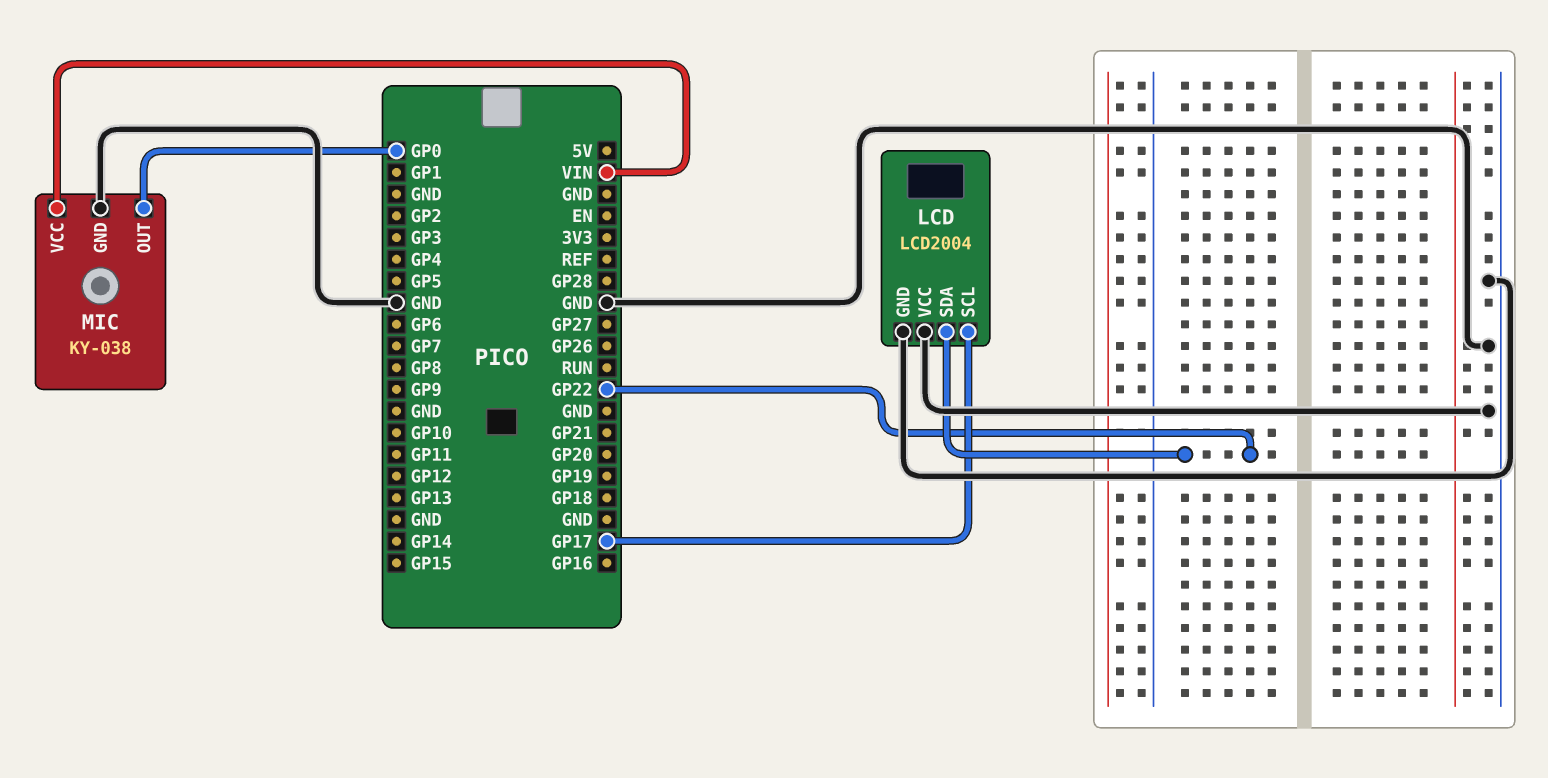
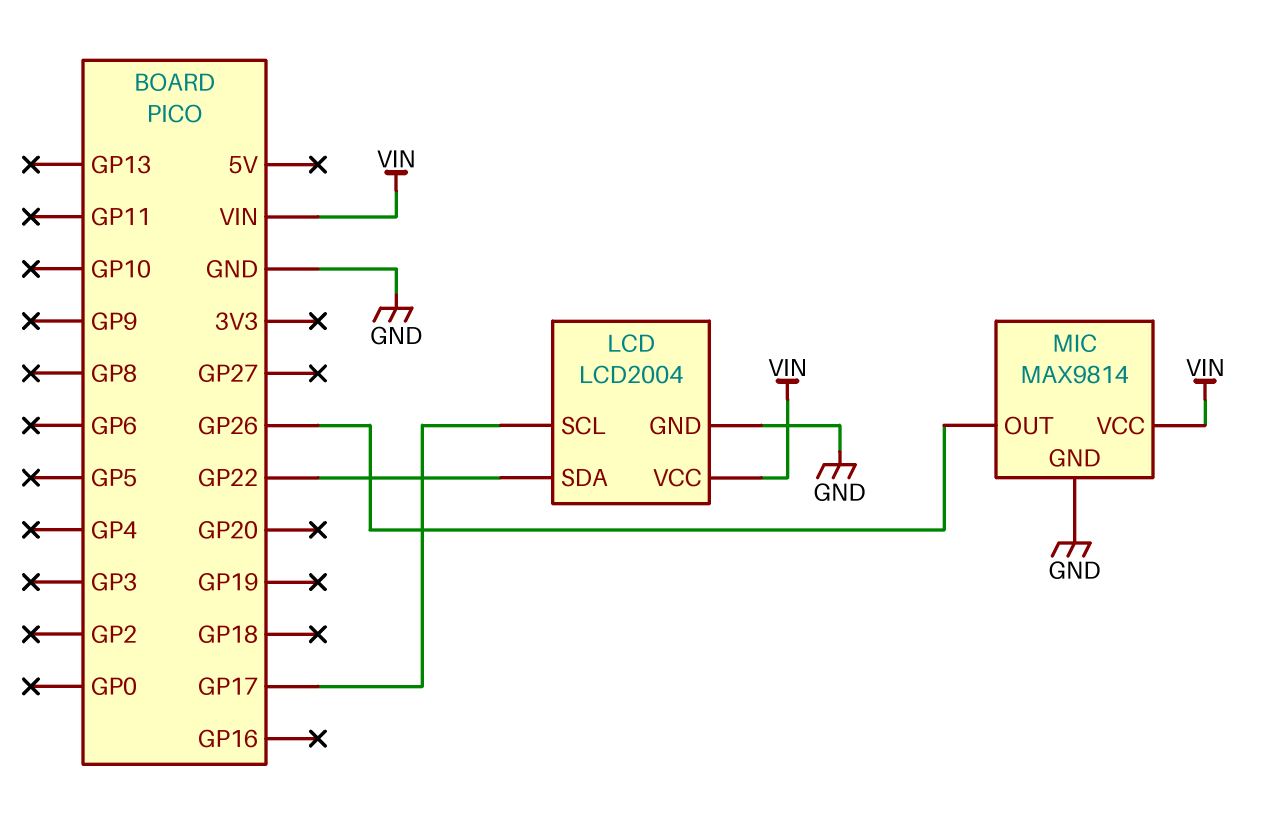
LCD pin VCC: GND -> VIN
MIC: KY-038 -> MAX9814
MIC pin OUT: GP0 -> GP26

